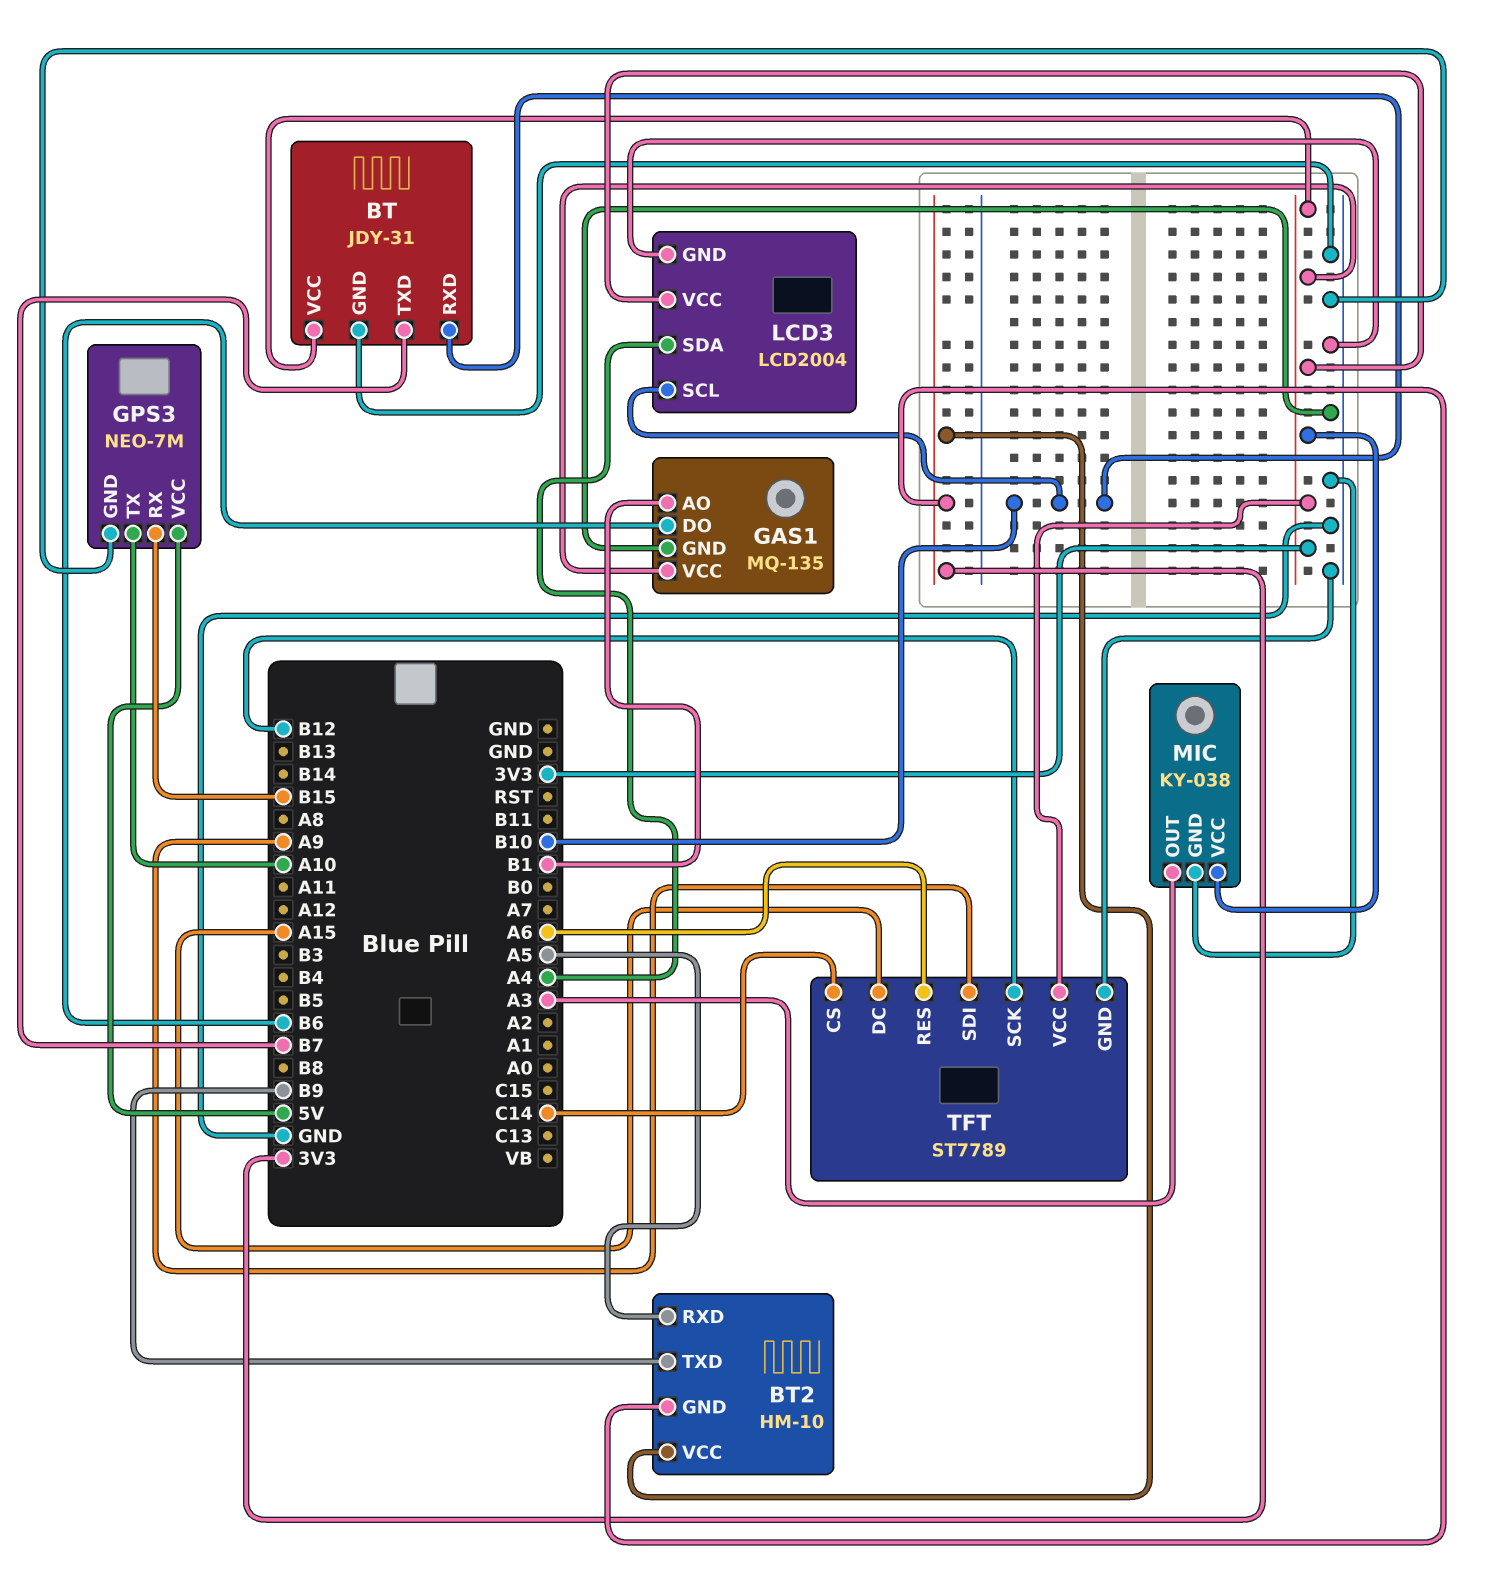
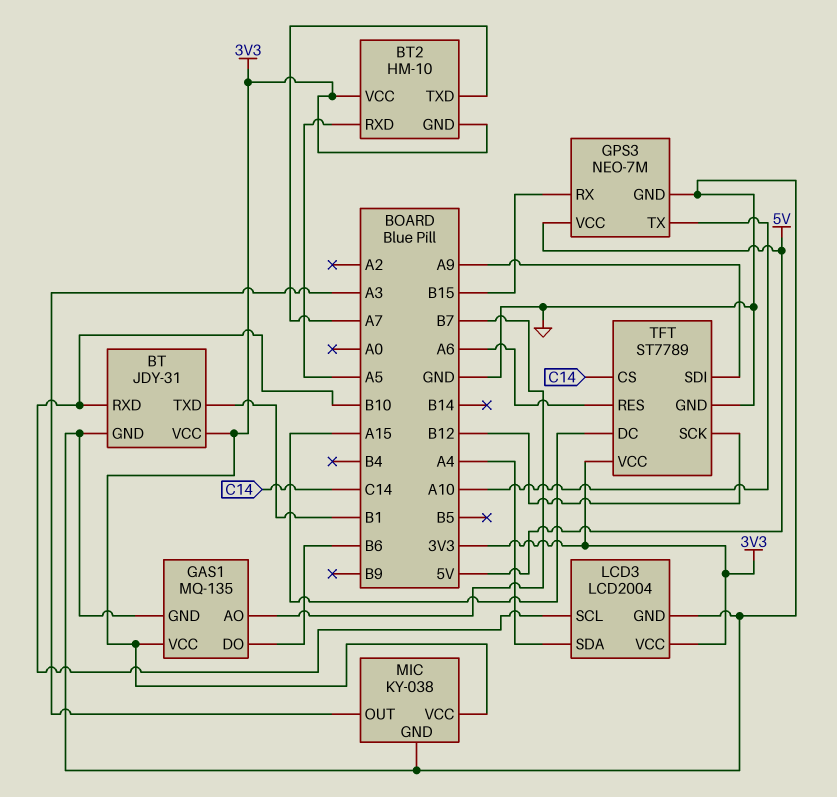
BT pin TXD: B7 -> B1
BT2 pin TXD: B9 -> A7
GAS1 pin AO: B1 -> B7

